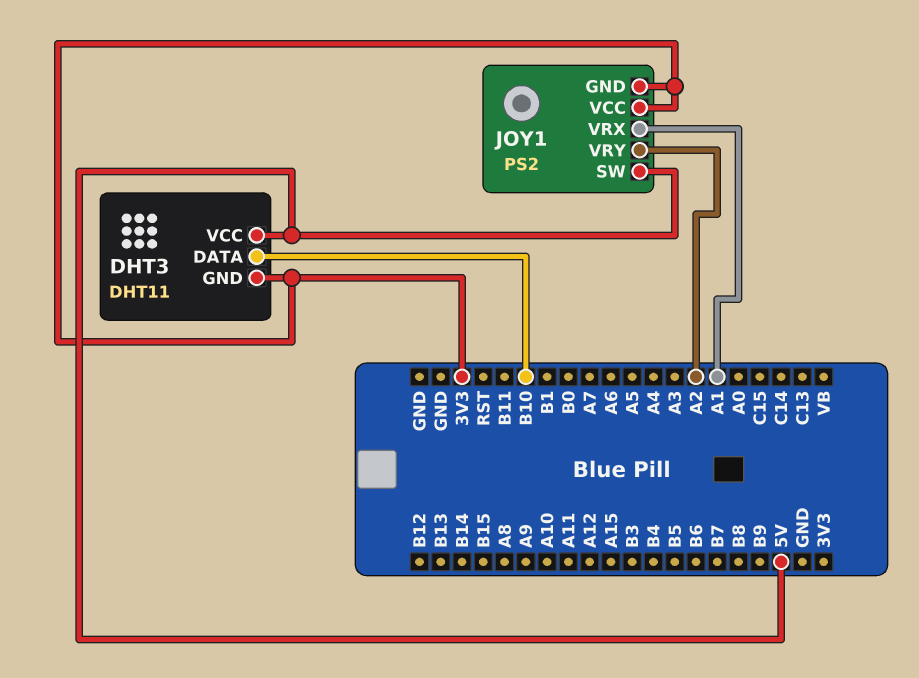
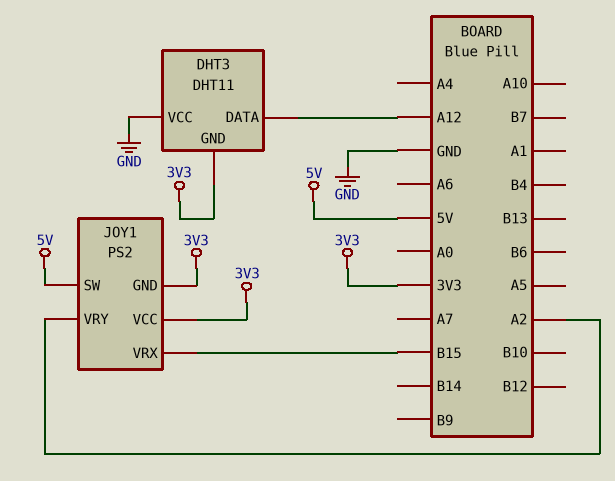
DHT3 pin DATA: B10 -> A12
DHT3 pin VCC: 5V -> GND
JOY1 pin VRX: A1 -> B15

